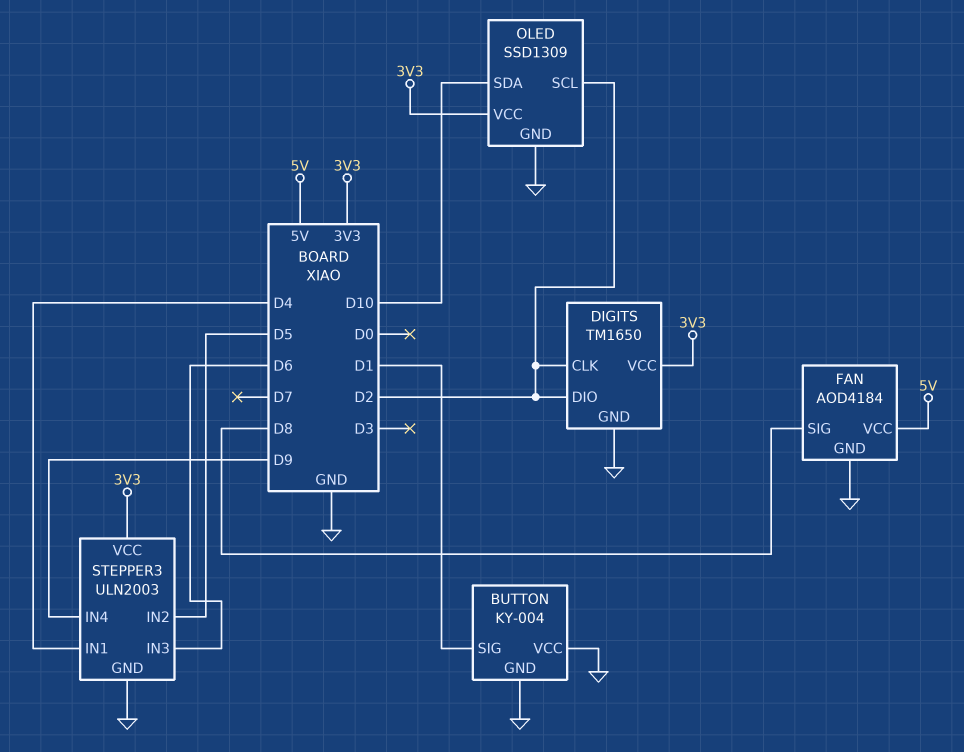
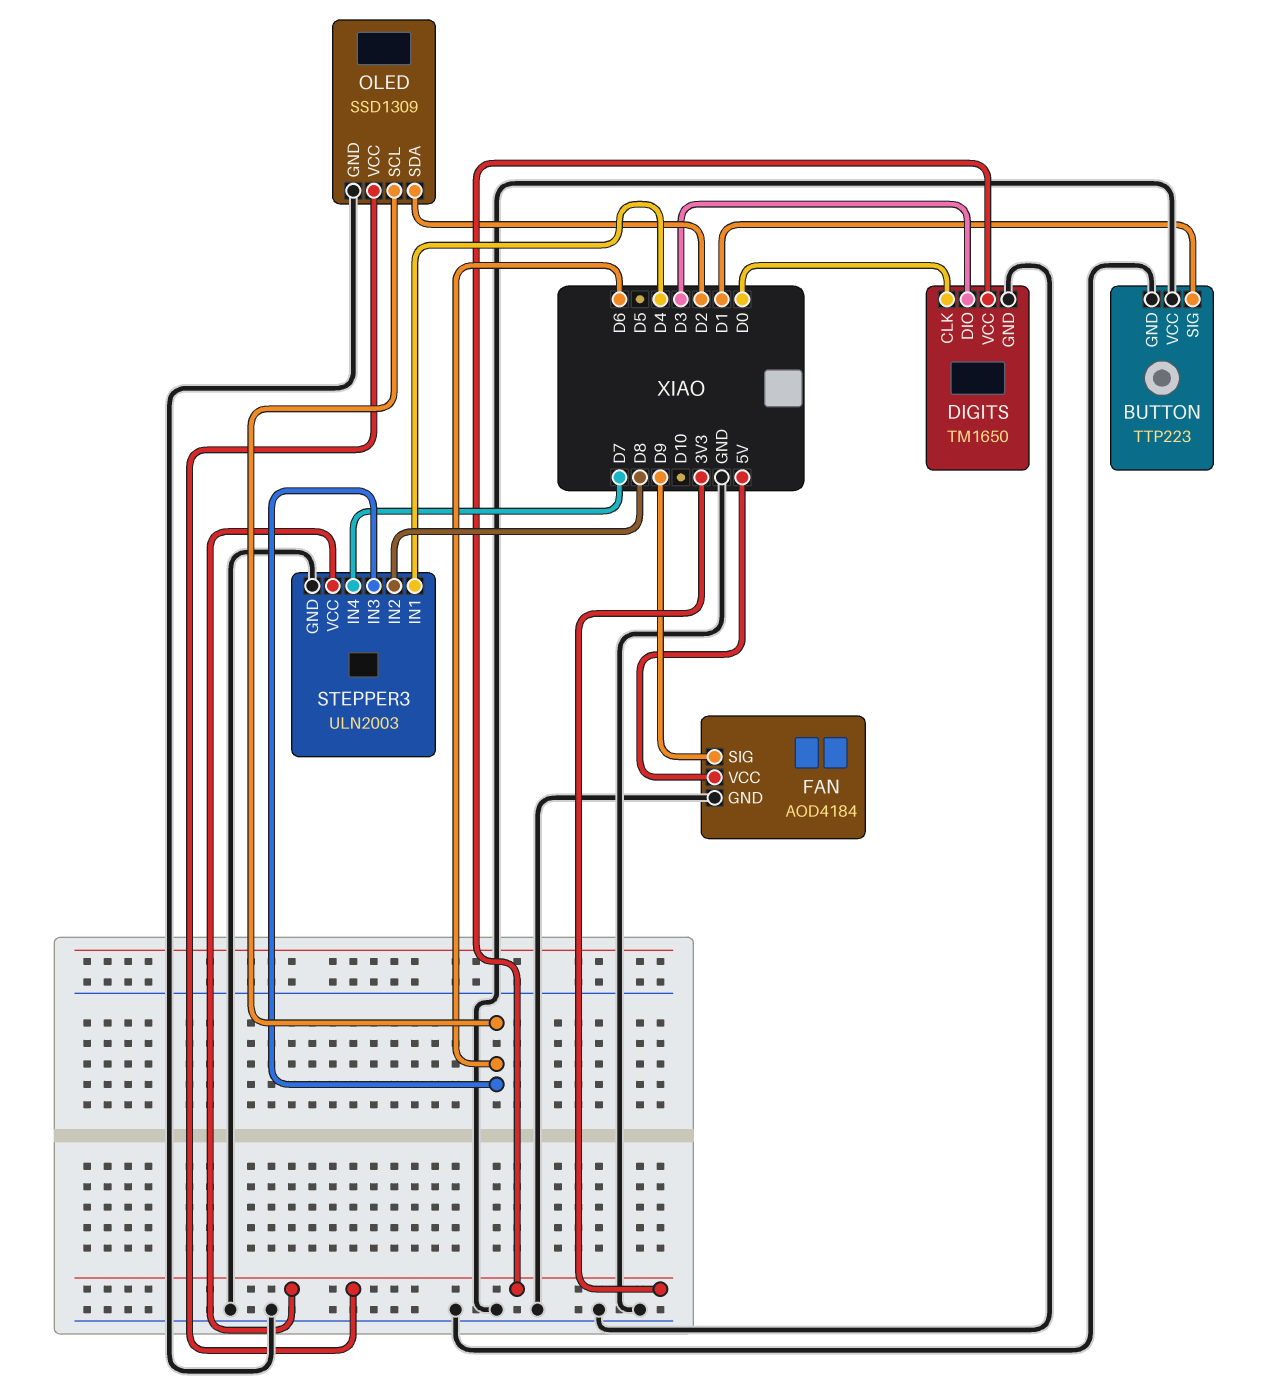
BUTTON: KY-004 -> TTP223
DIGITS pin CLK: D2 -> D0
DIGITS pin DIO: D2 -> D3
FAN pin SIG: D8 -> D9
OLED pin SCL: D2 -> D6
OLED pin SDA: D10 -> D2
STEPPER3 pin IN2: D5 -> D8
STEPPER3 pin IN4: D9 -> D7

